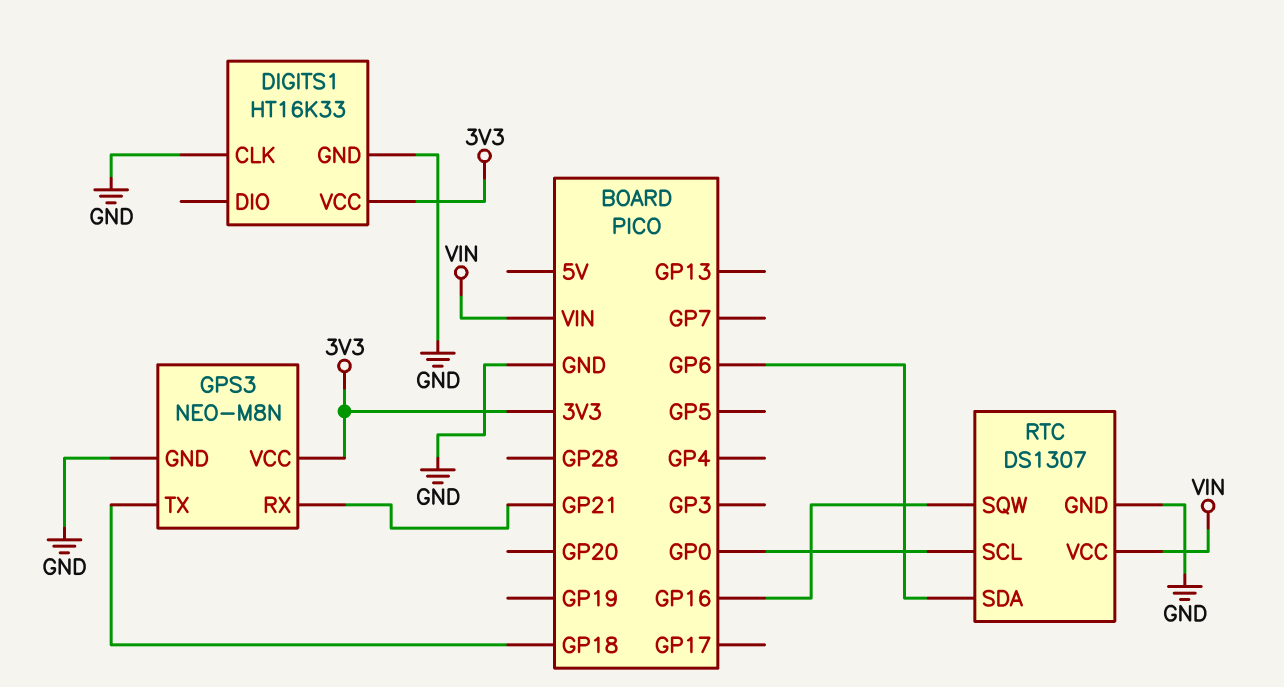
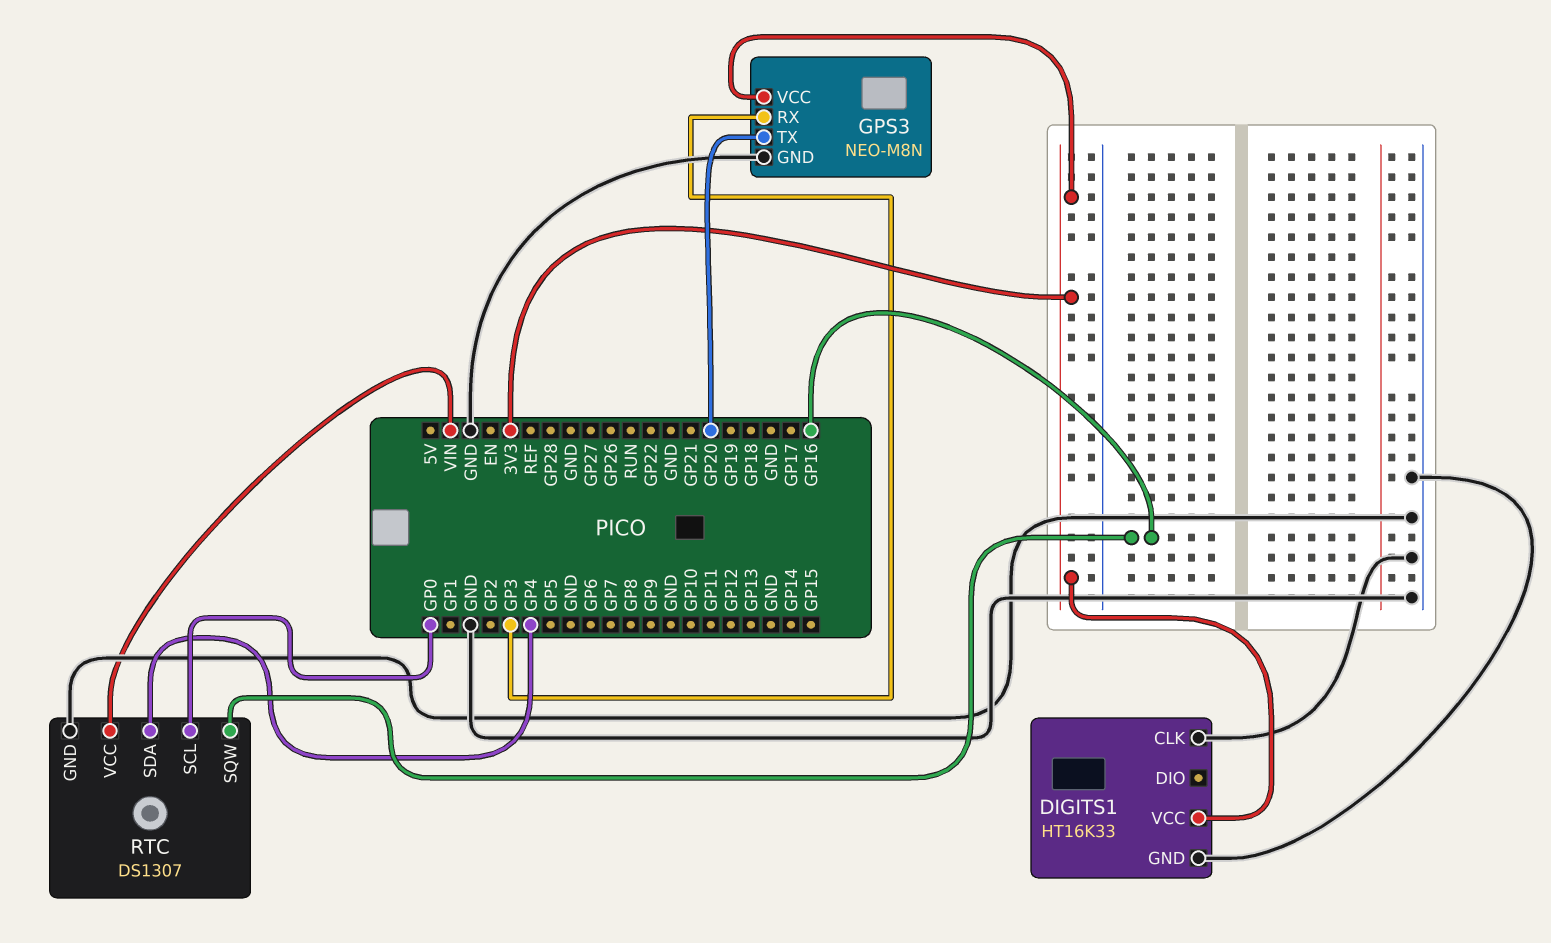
GPS3 pin RX: GP21 -> GP3
GPS3 pin TX: GP18 -> GP20
RTC pin SDA: GP6 -> GP4

